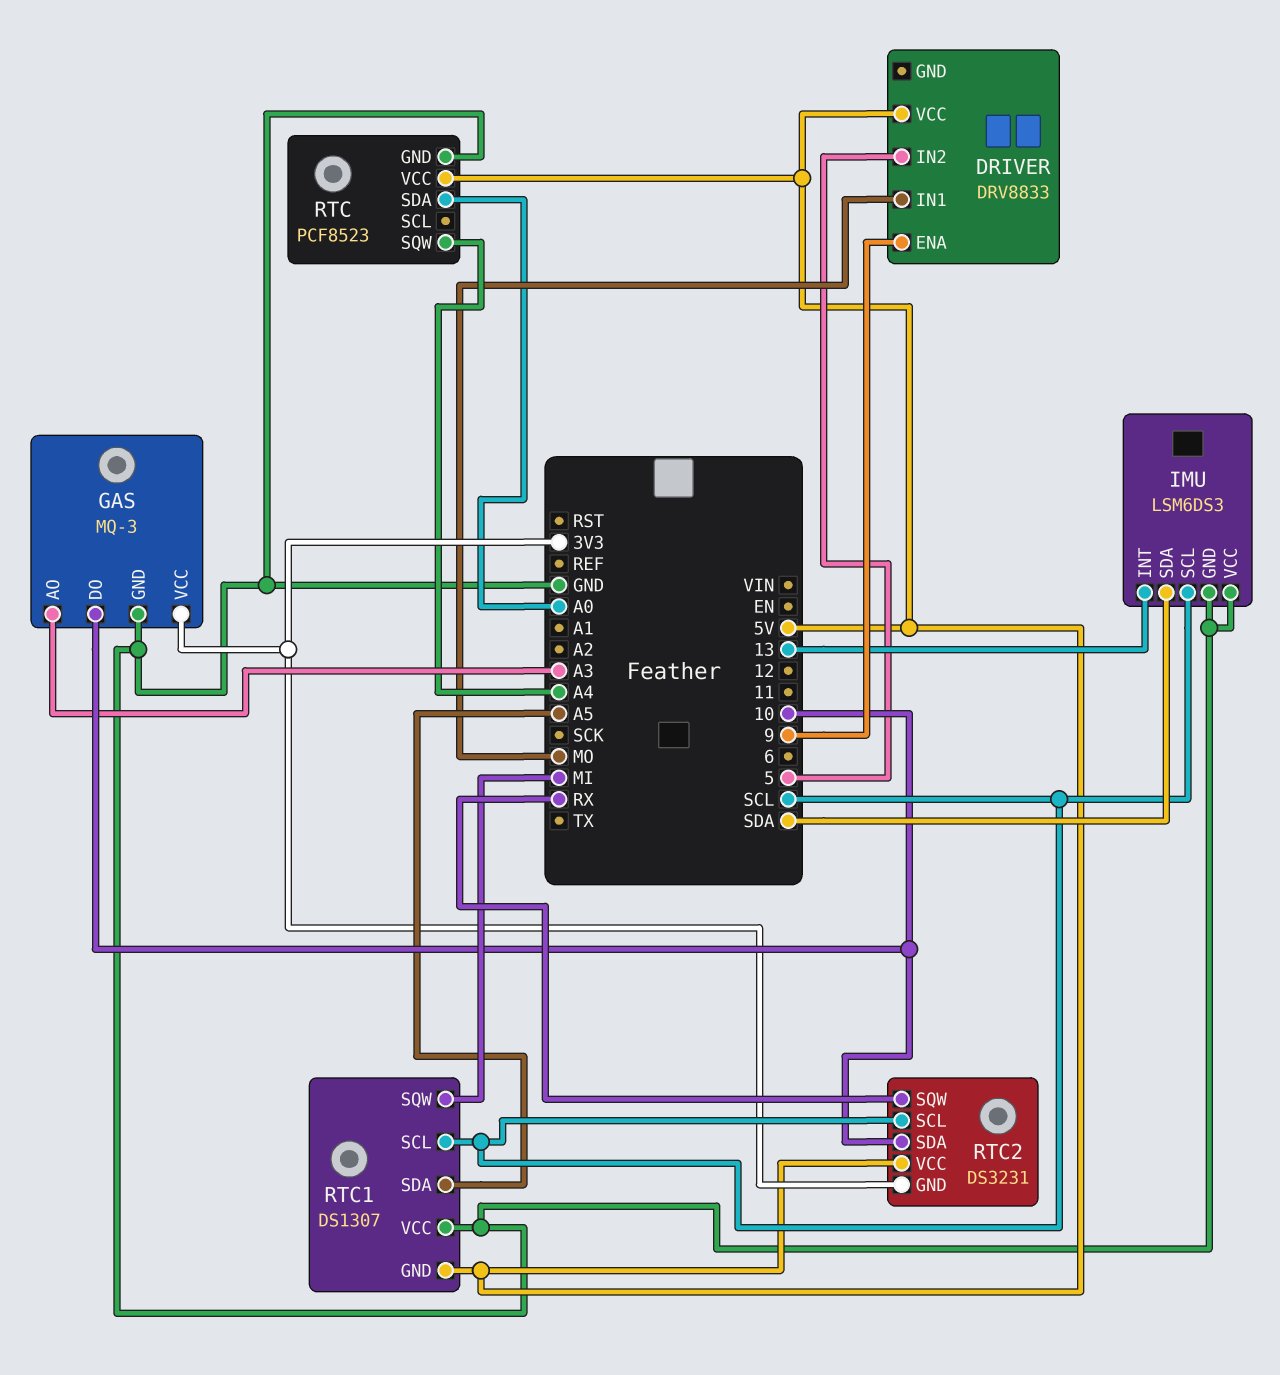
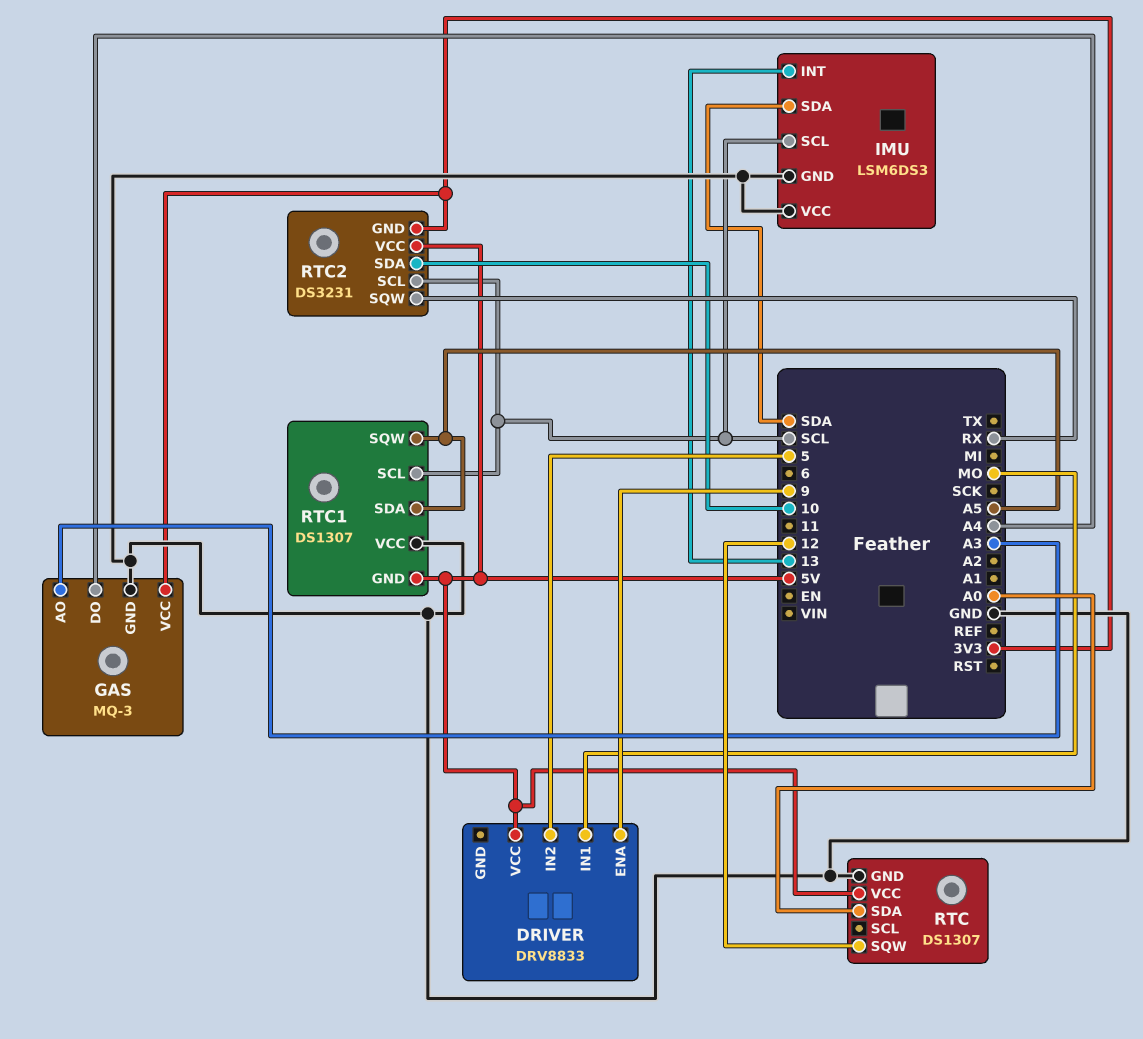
GAS pin DO: 10 -> A4
RTC: PCF8523 -> DS1307
RTC pin SQW: A4 -> 12
RTC1 pin SQW: MI -> A5

